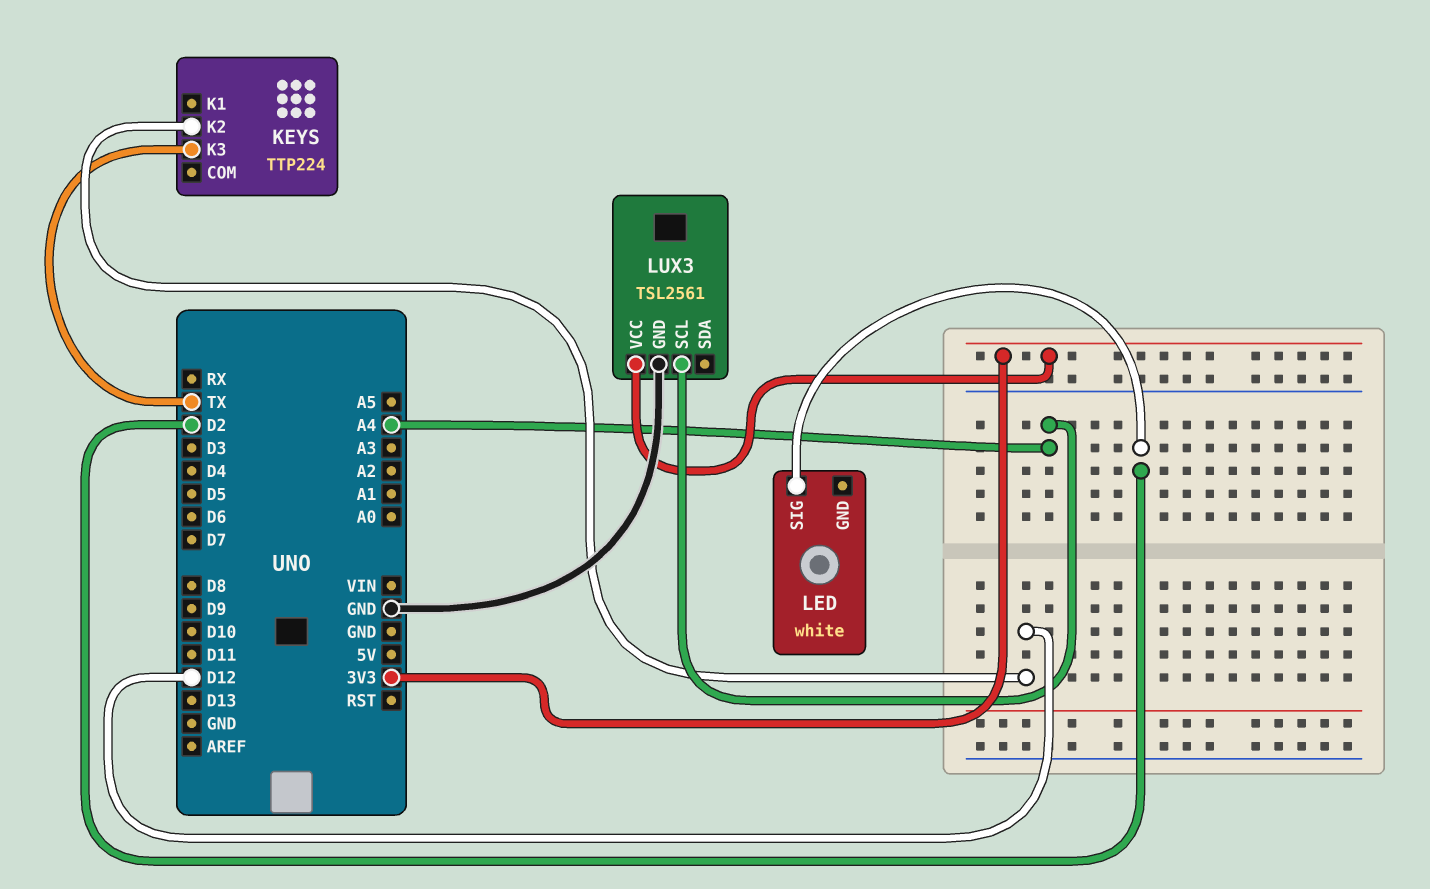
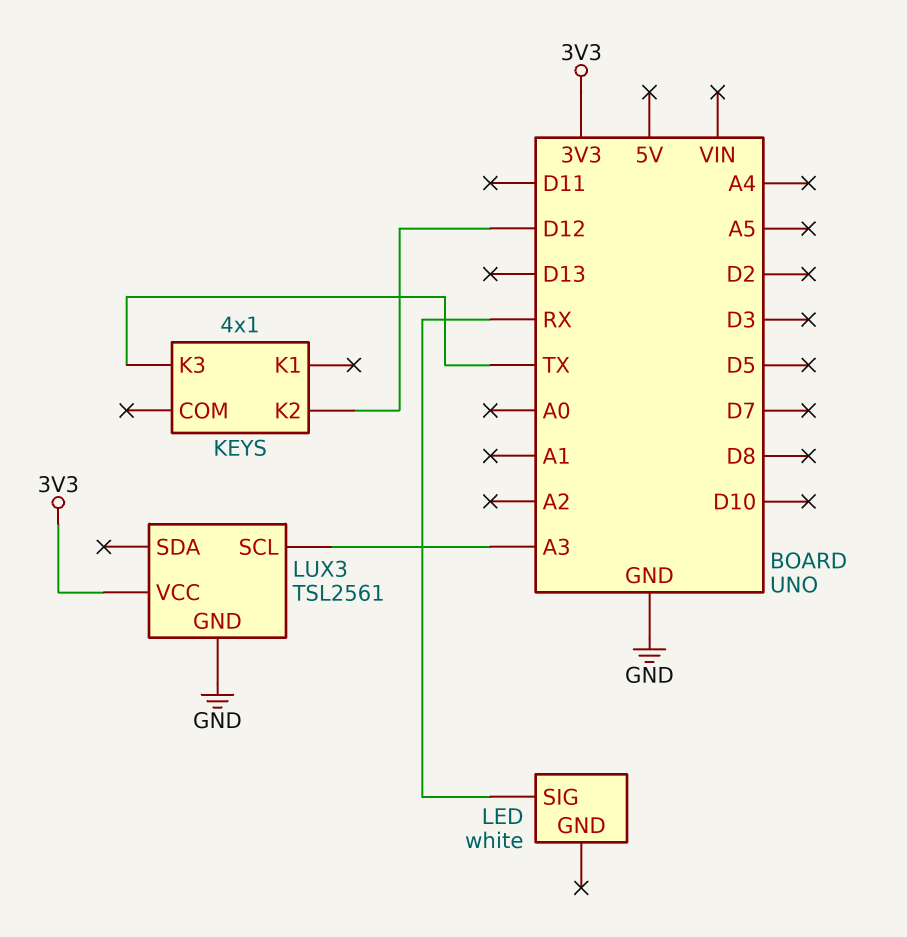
KEYS: TTP224 -> 4x1
LED pin SIG: D2 -> RX
LUX3 pin SCL: A4 -> A3

